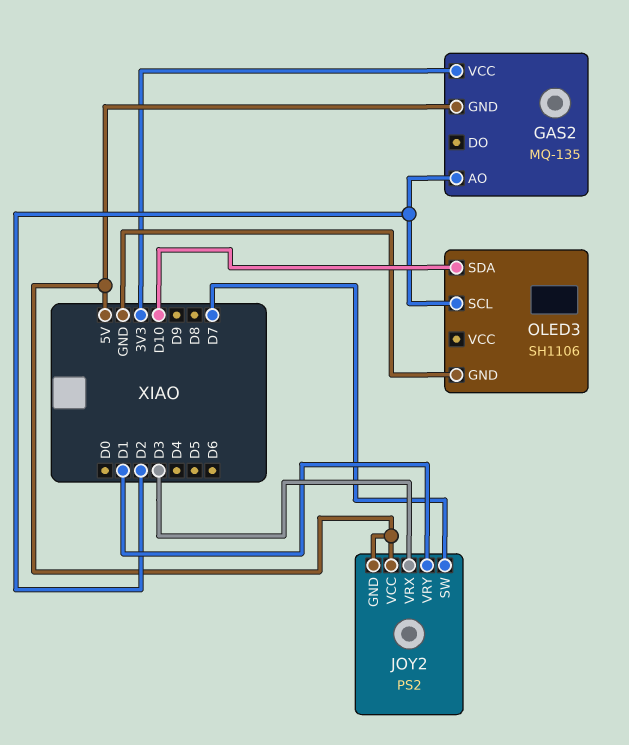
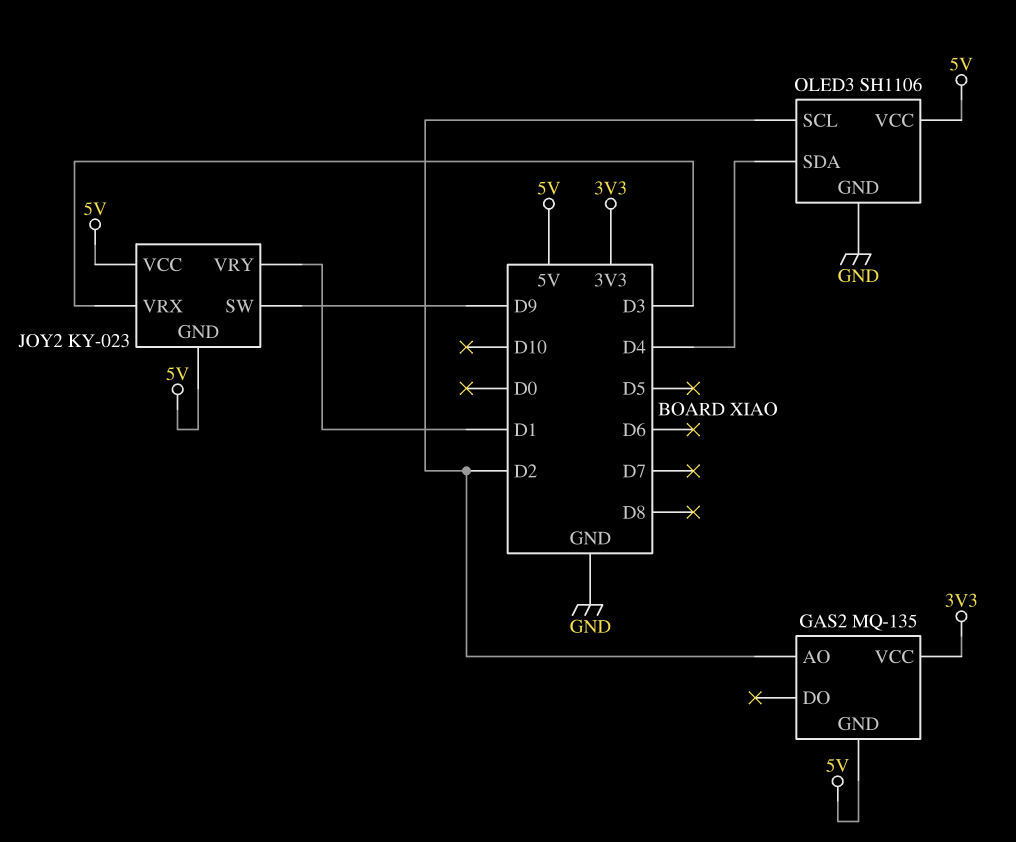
JOY2: PS2 -> KY-023
JOY2 pin SW: D7 -> D9
OLED3 pin SDA: D10 -> D4
OLED3 pin VCC: none -> 5V

